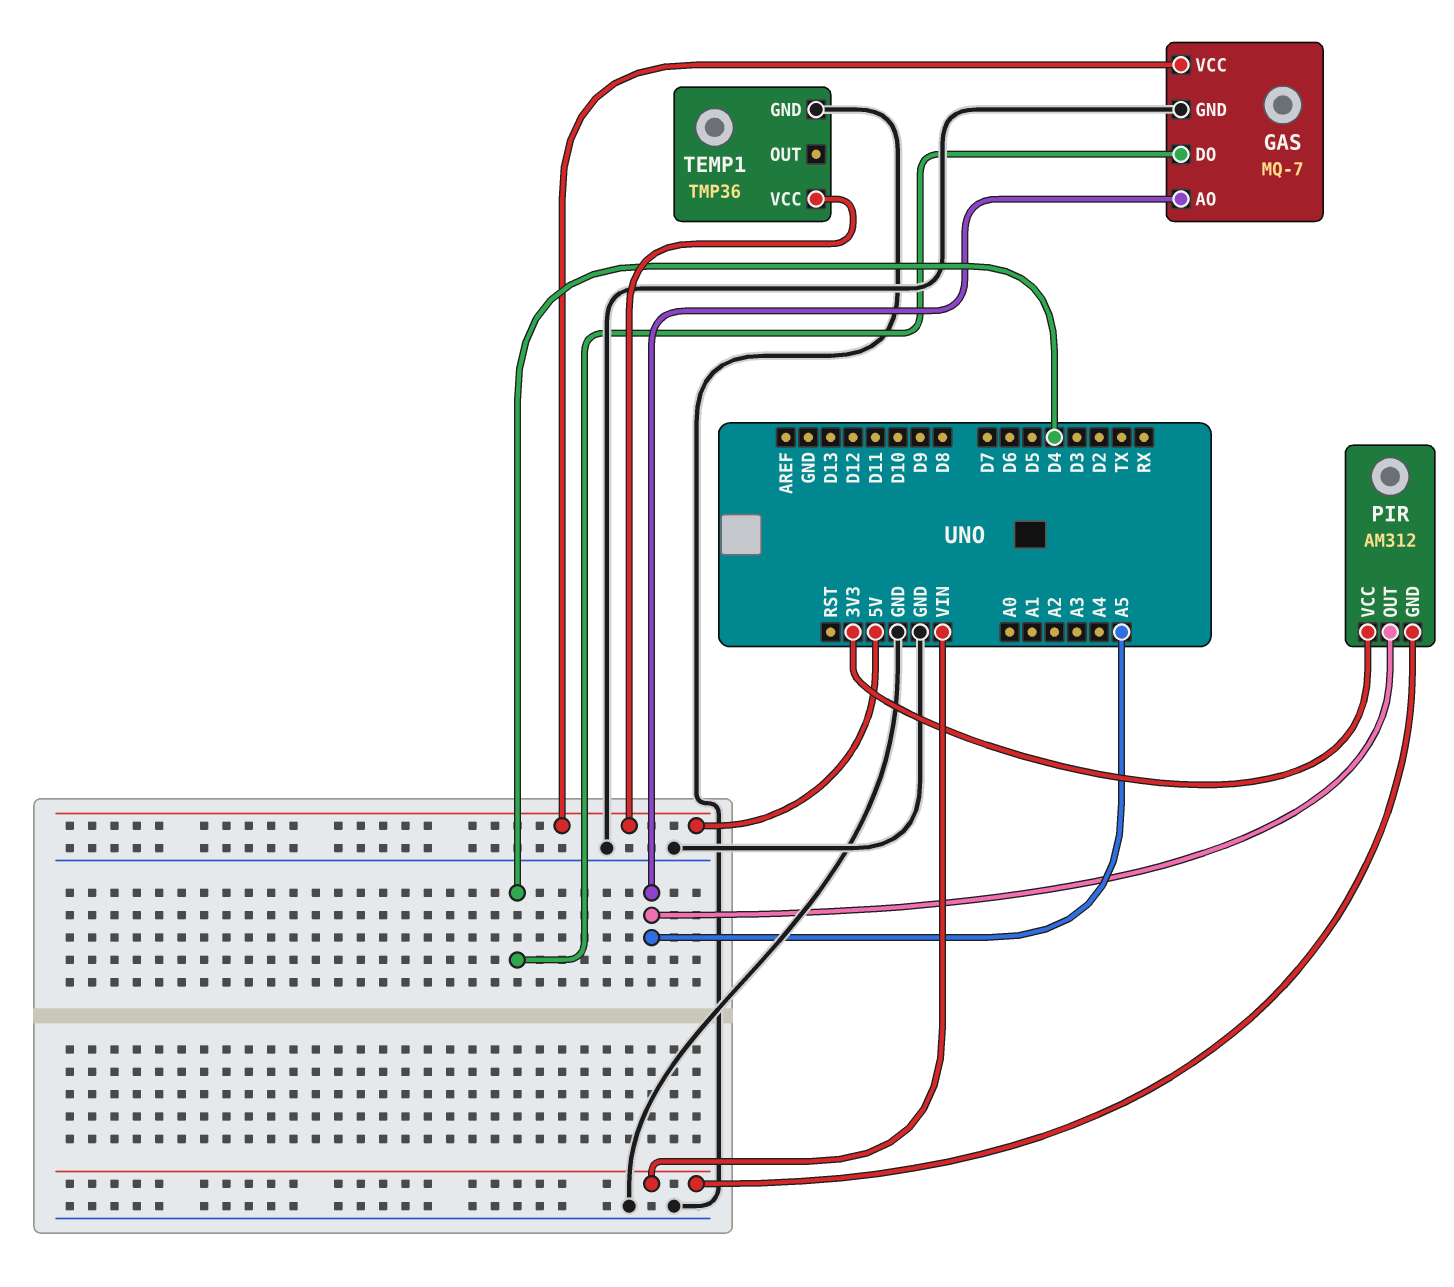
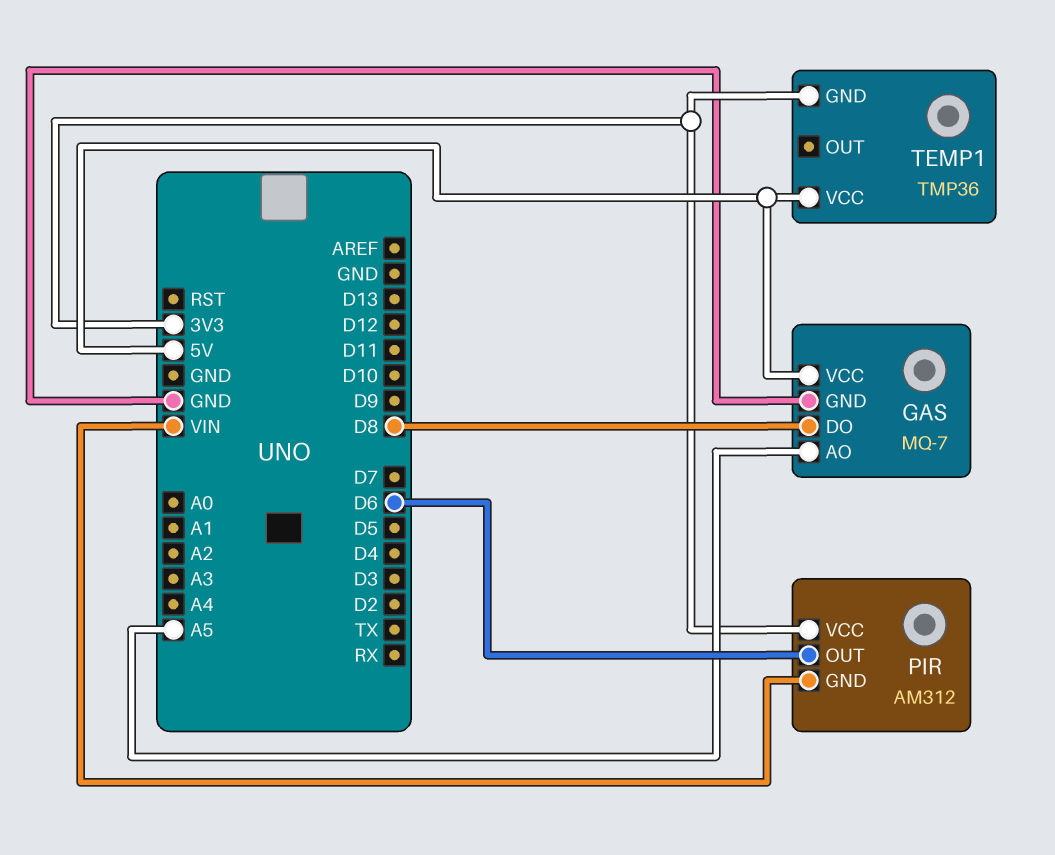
GAS pin DO: D4 -> D8
PIR pin OUT: A5 -> D6
TEMP1 pin GND: GND -> 3V3

